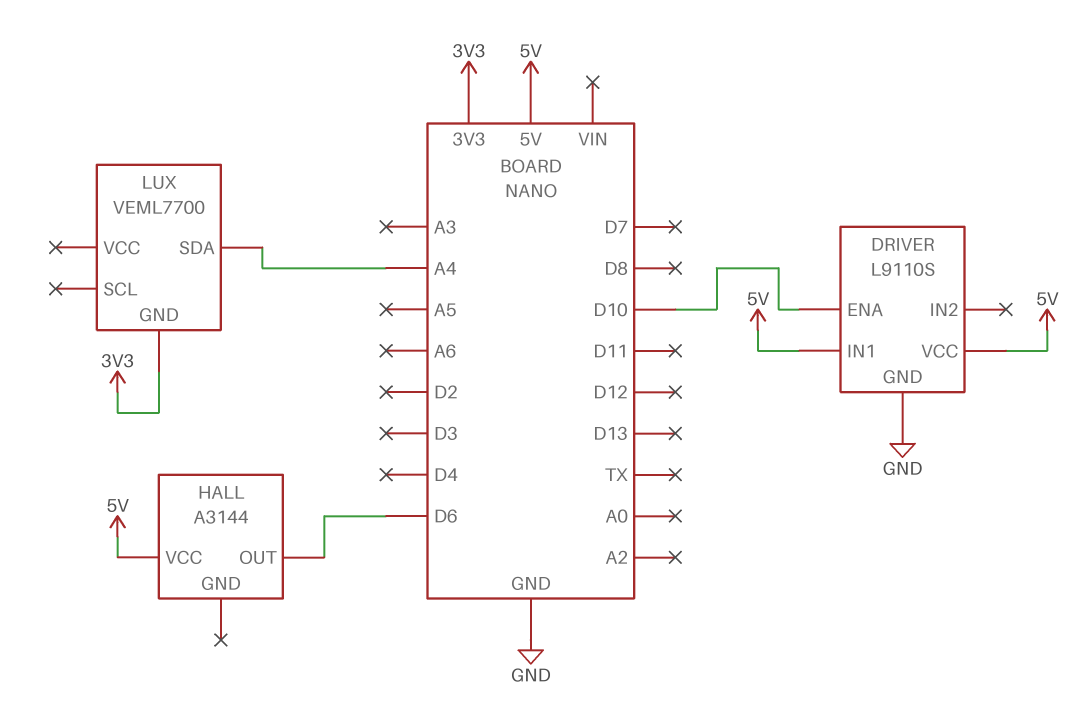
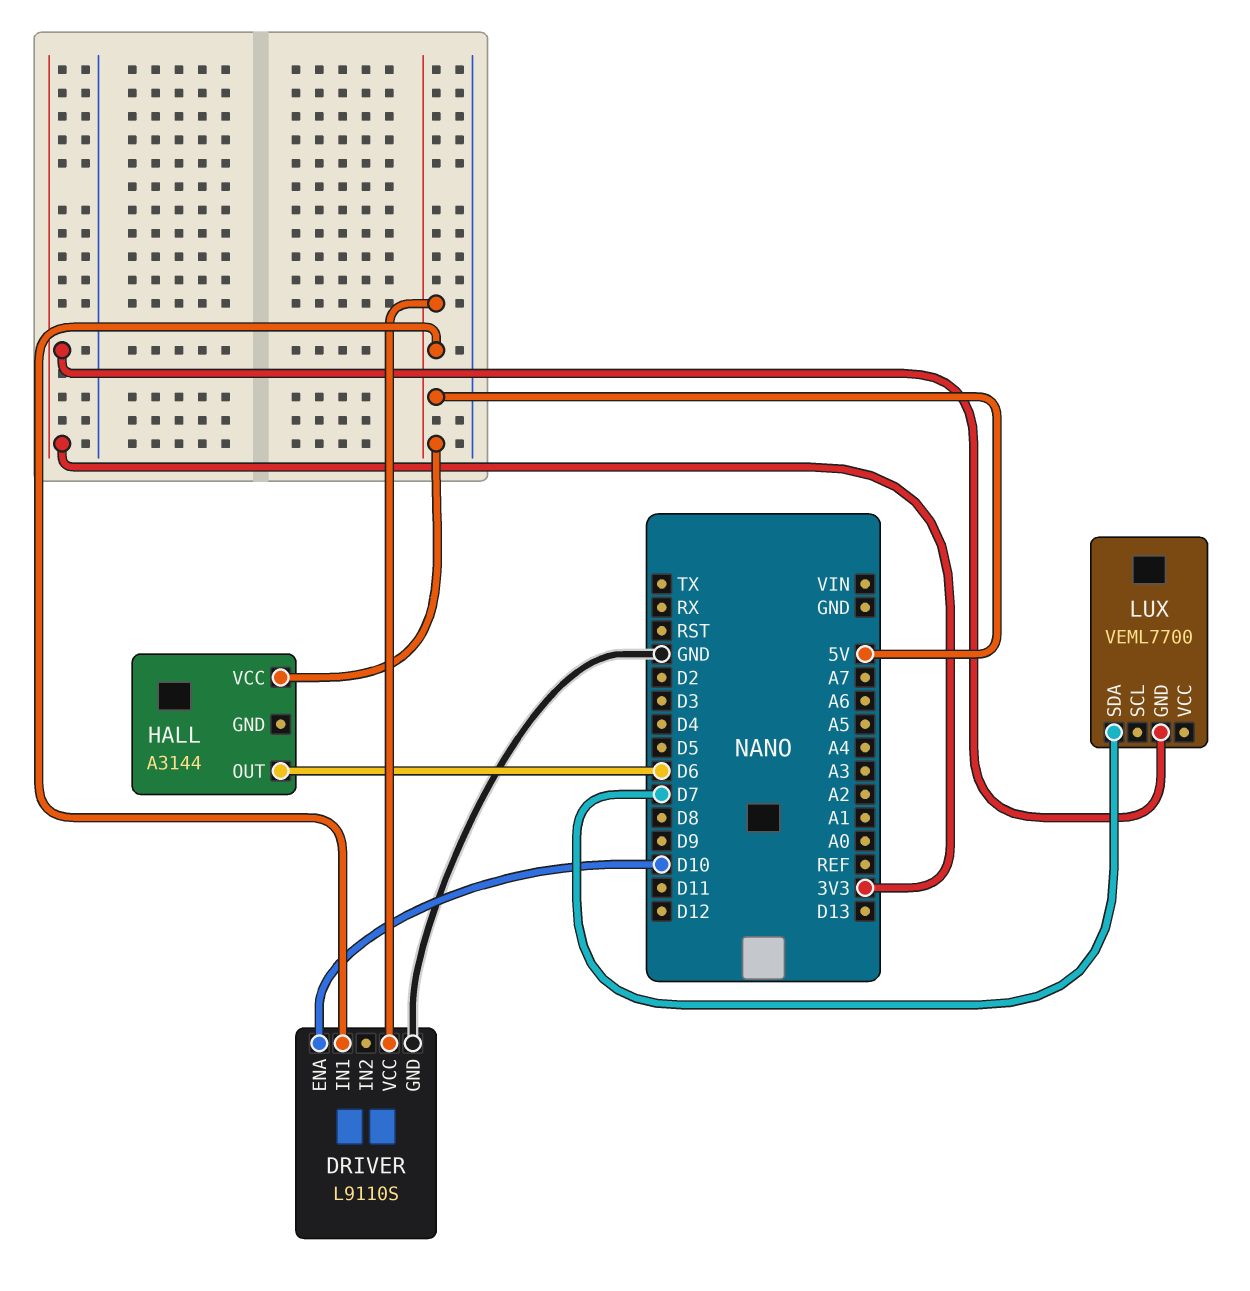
LUX pin SDA: A4 -> D7

